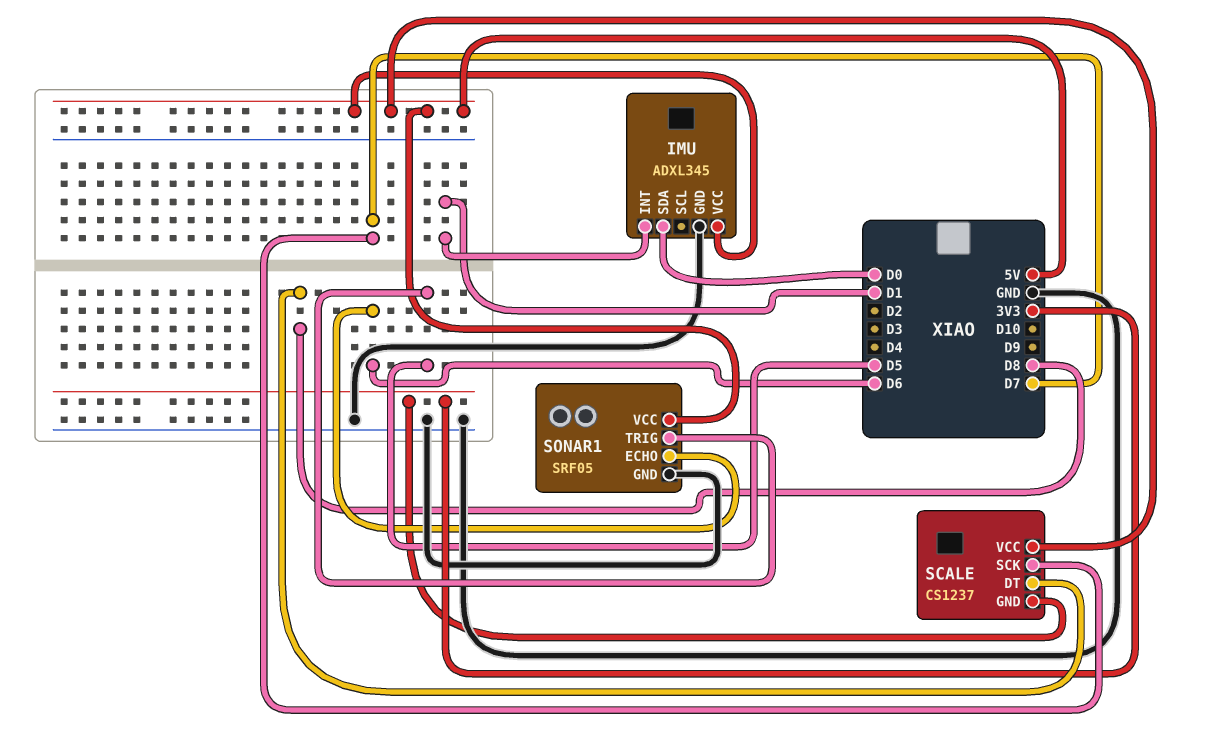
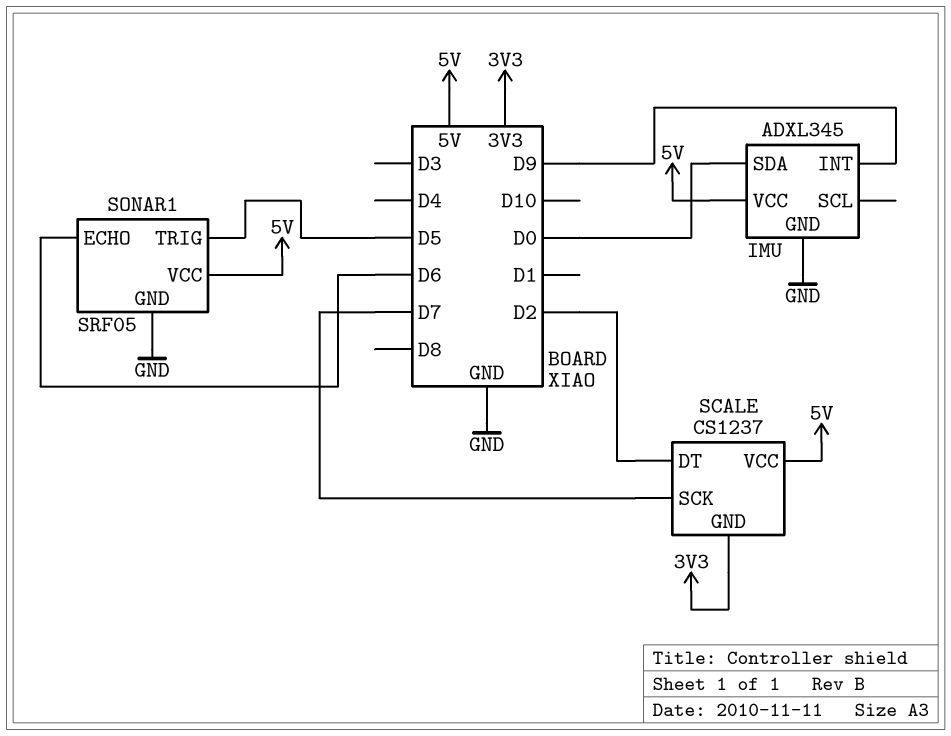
IMU pin INT: D1 -> D9
SCALE pin DT: D8 -> D2

